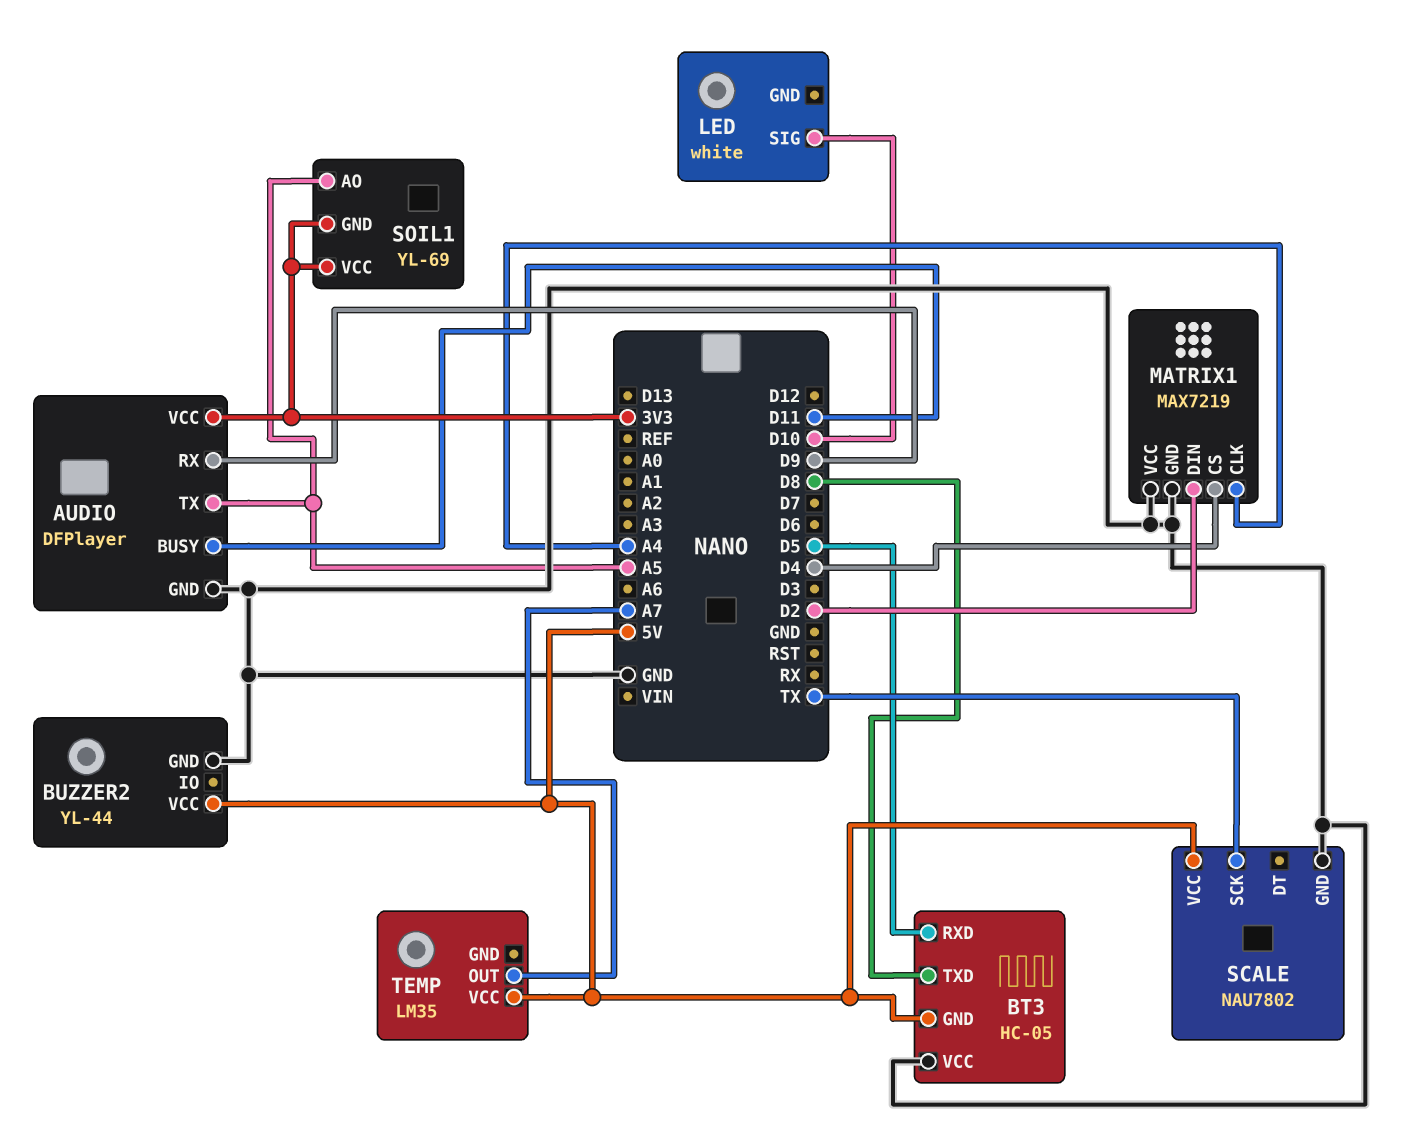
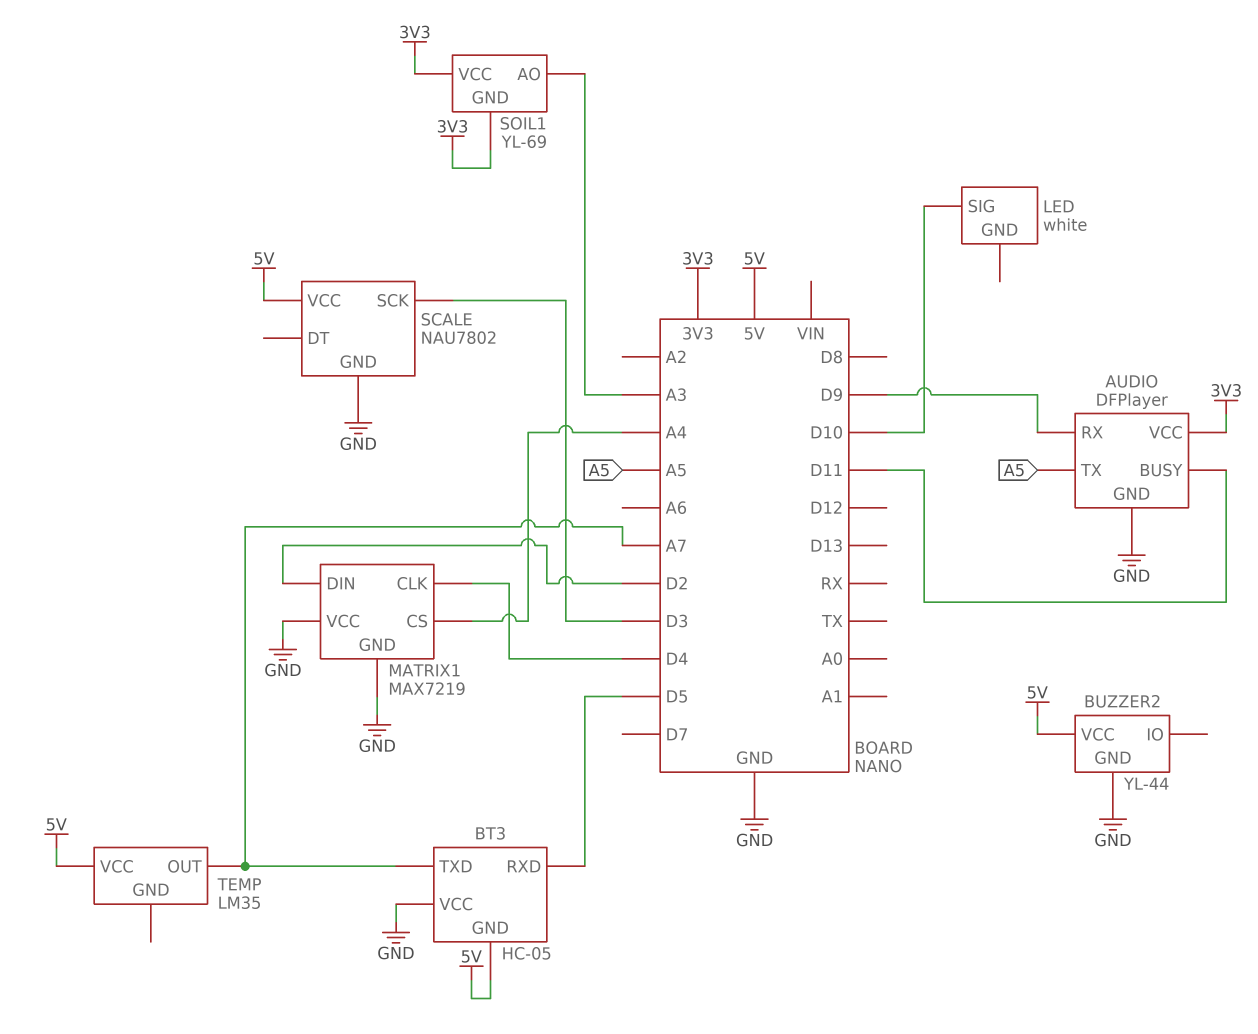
BT3 pin TXD: D8 -> A7
MATRIX1 pin CLK: A4 -> D4
MATRIX1 pin CS: D4 -> A4
SCALE pin SCK: TX -> D3
SOIL1 pin AO: A5 -> A3

